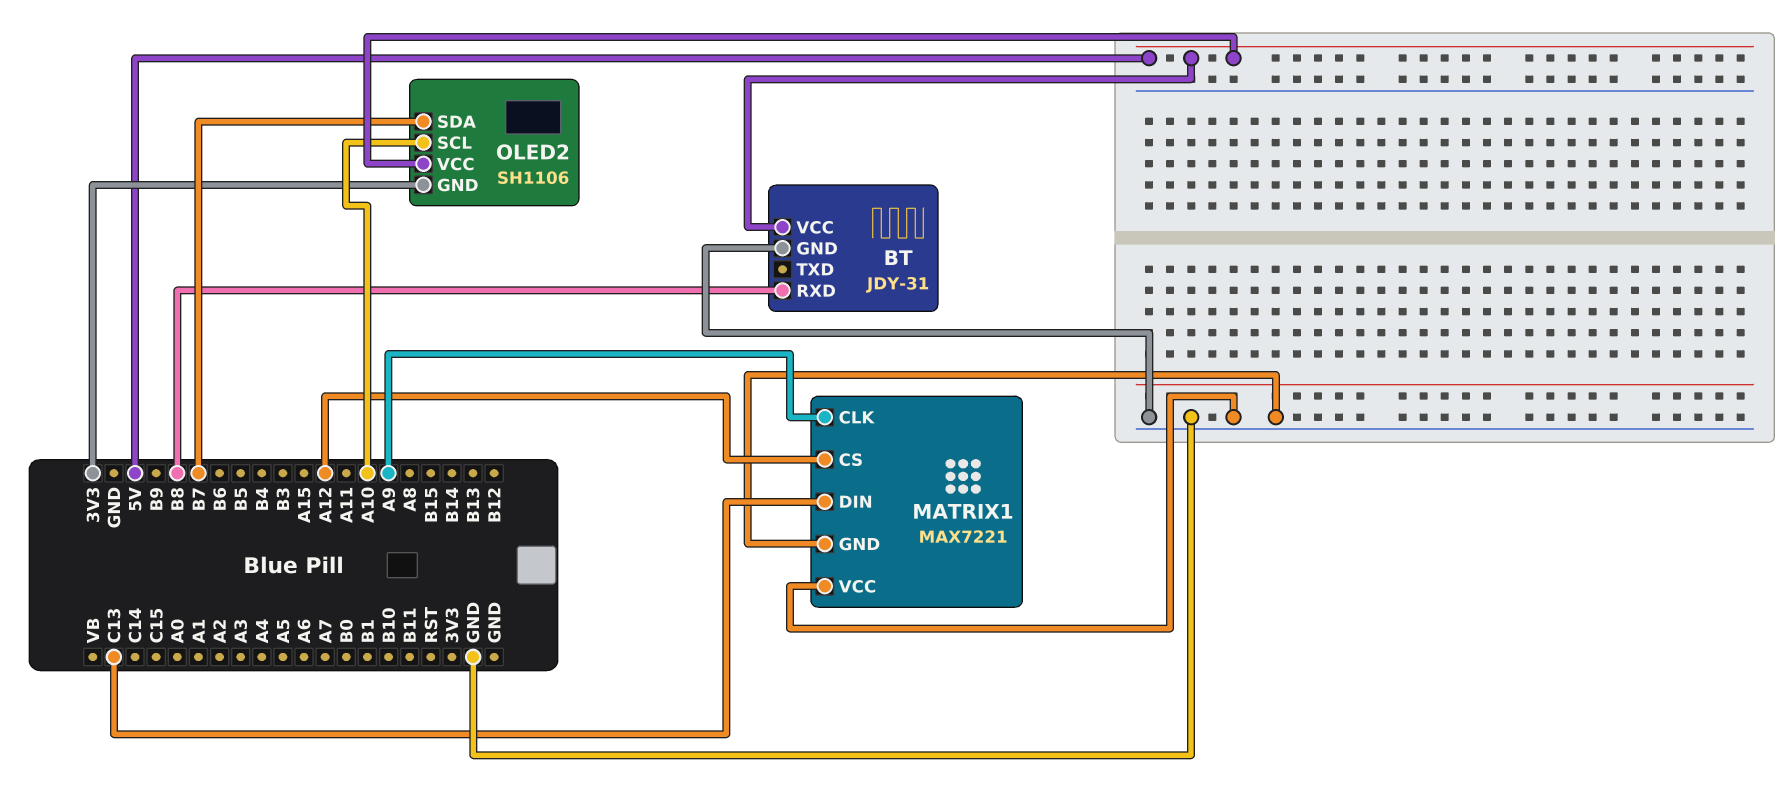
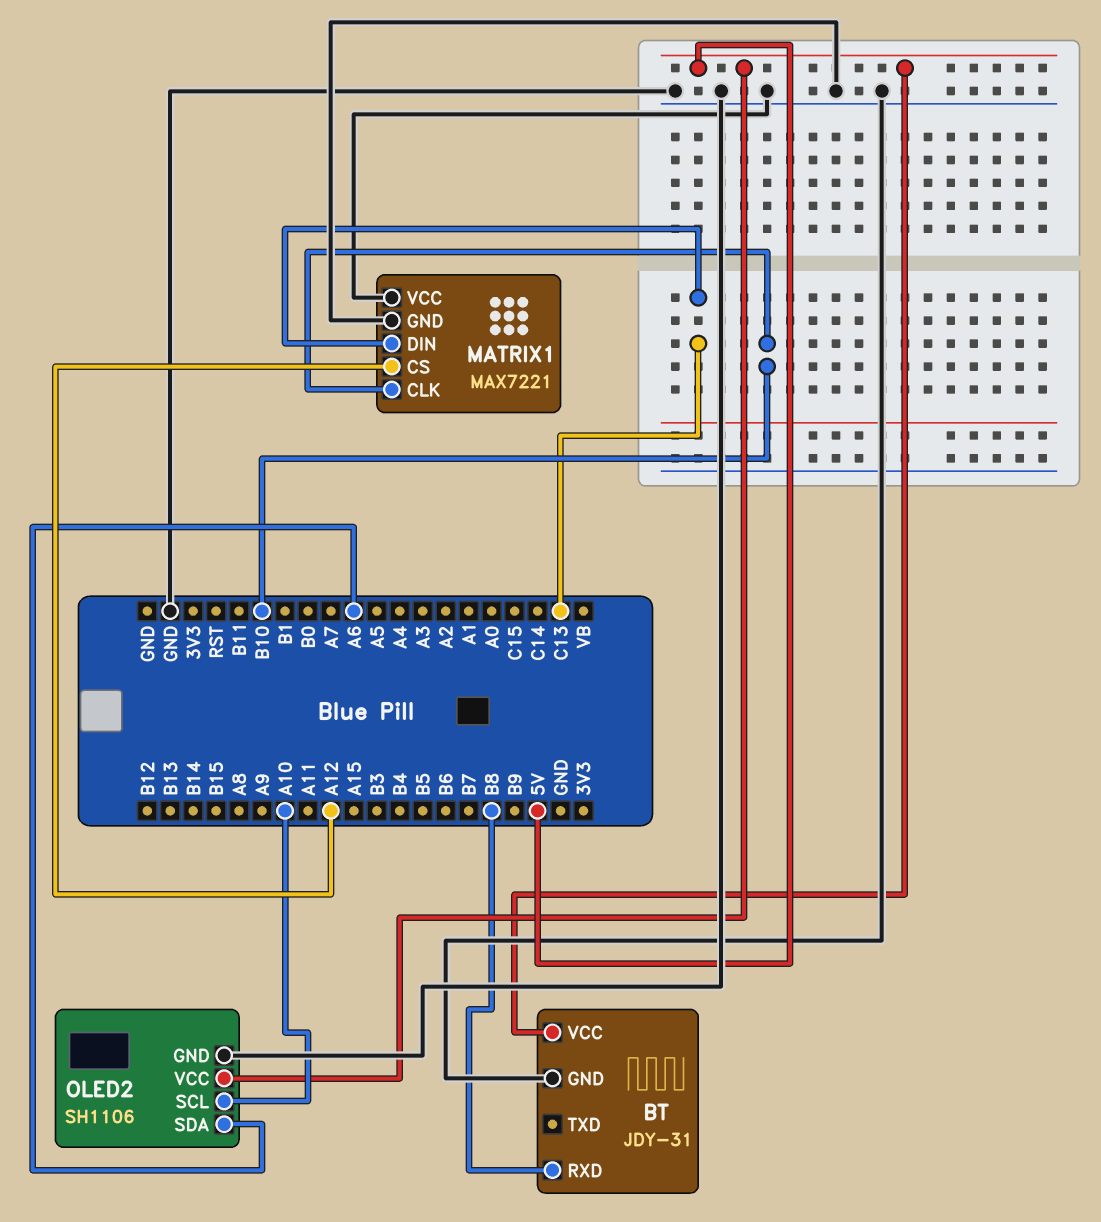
MATRIX1 pin CLK: A9 -> B10
OLED2 pin GND: 3V3 -> GND
OLED2 pin SDA: B7 -> A6

